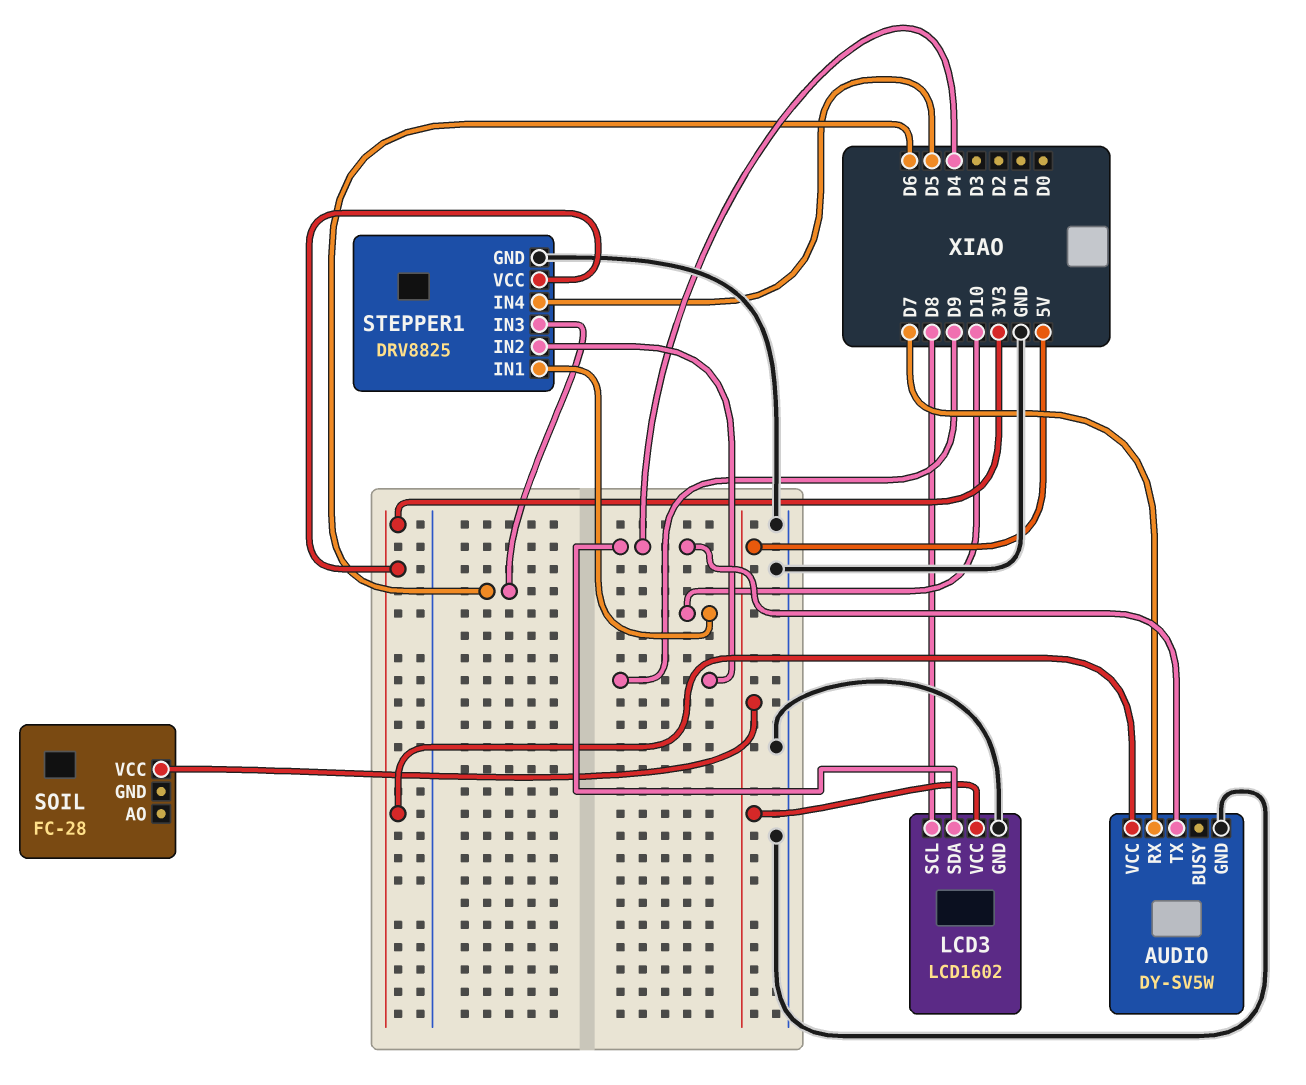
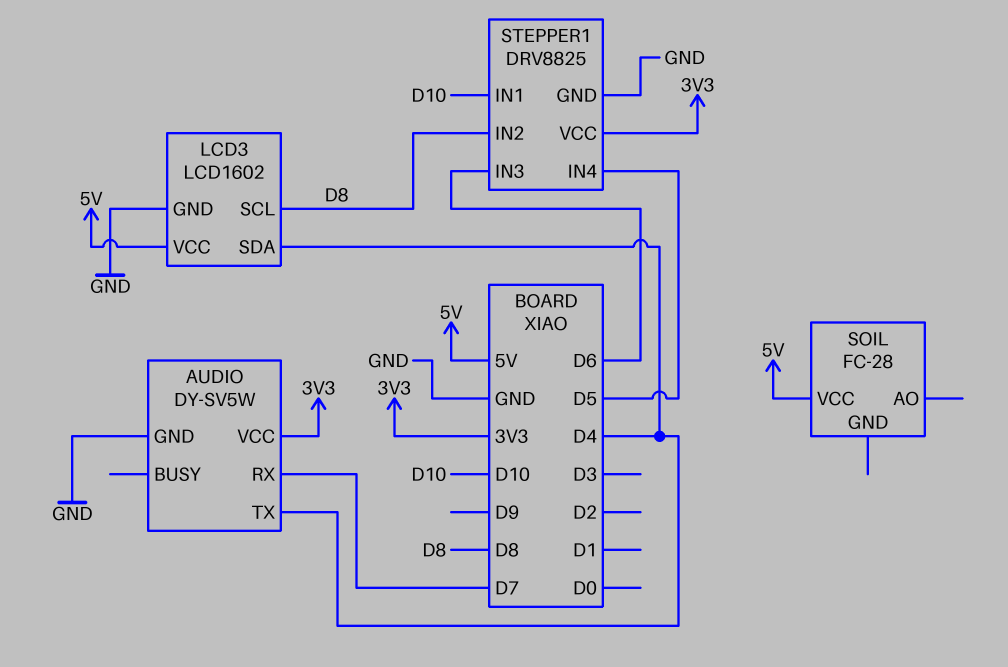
STEPPER1 pin IN2: D9 -> D8

